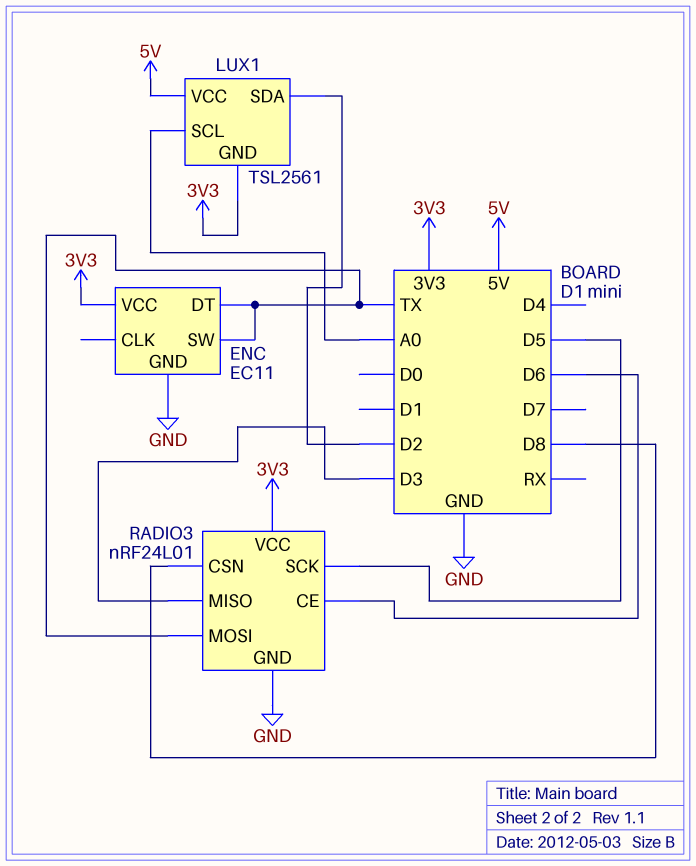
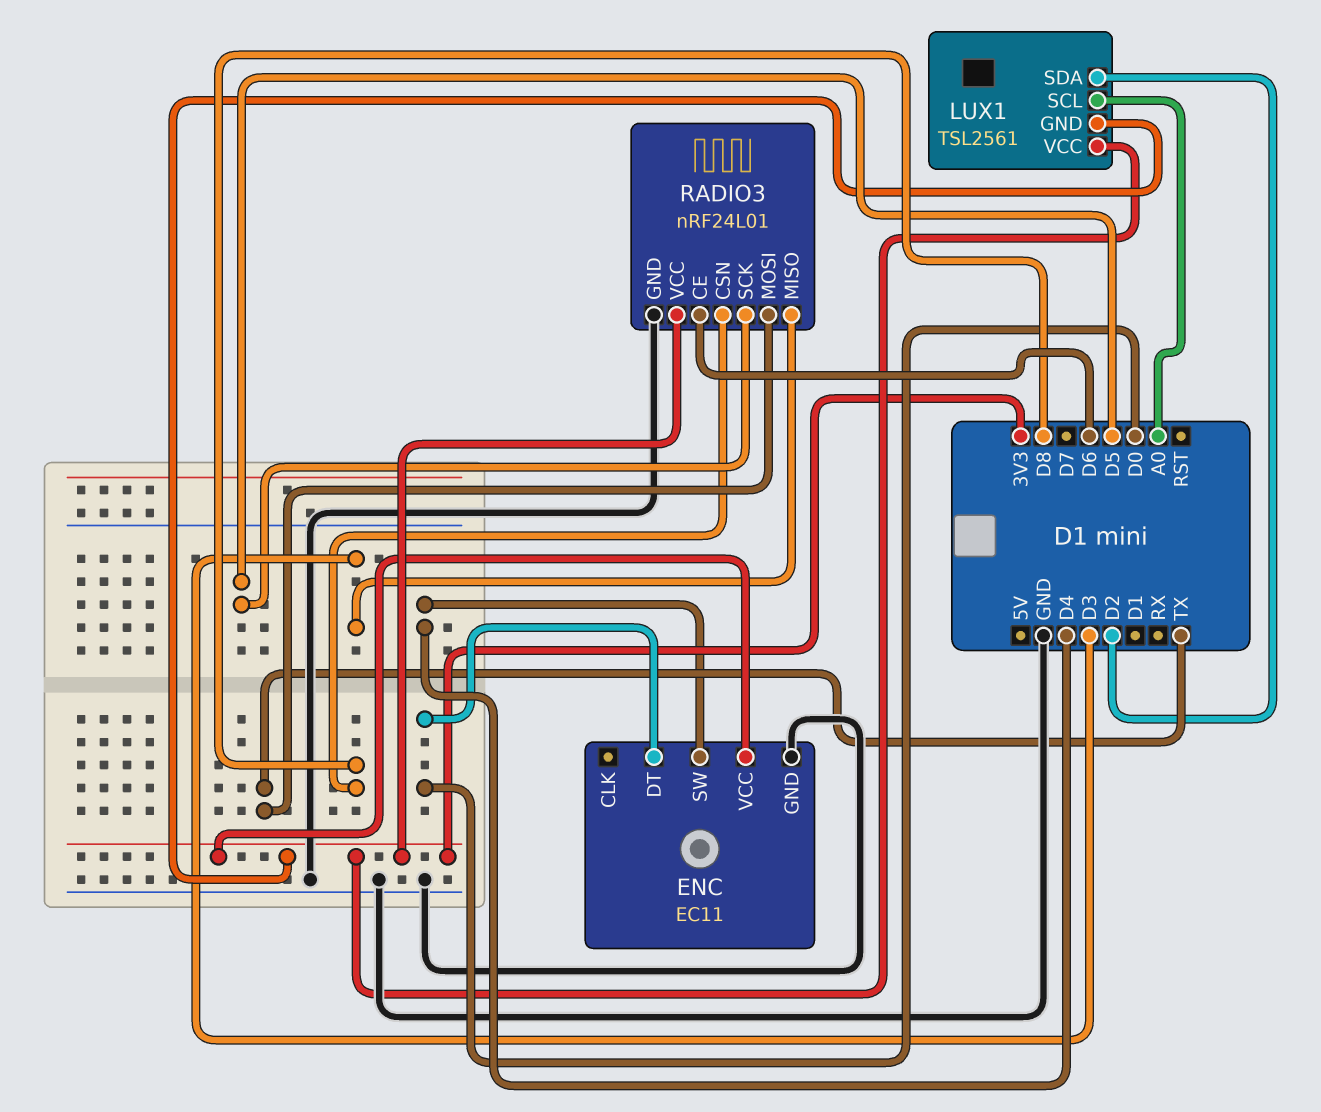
ENC pin DT: TX -> D0
ENC pin SW: TX -> D4
LUX1 pin VCC: 5V -> 3V3

